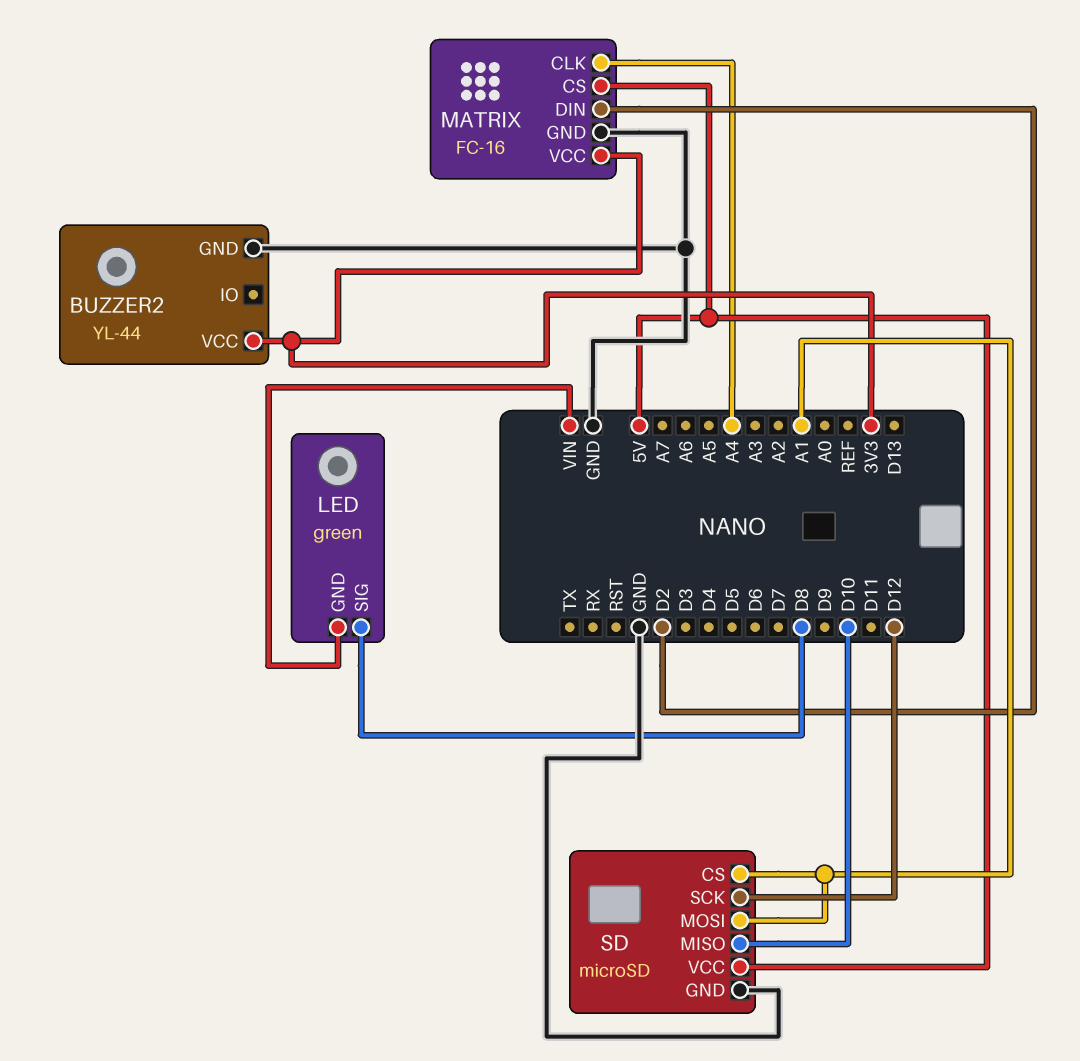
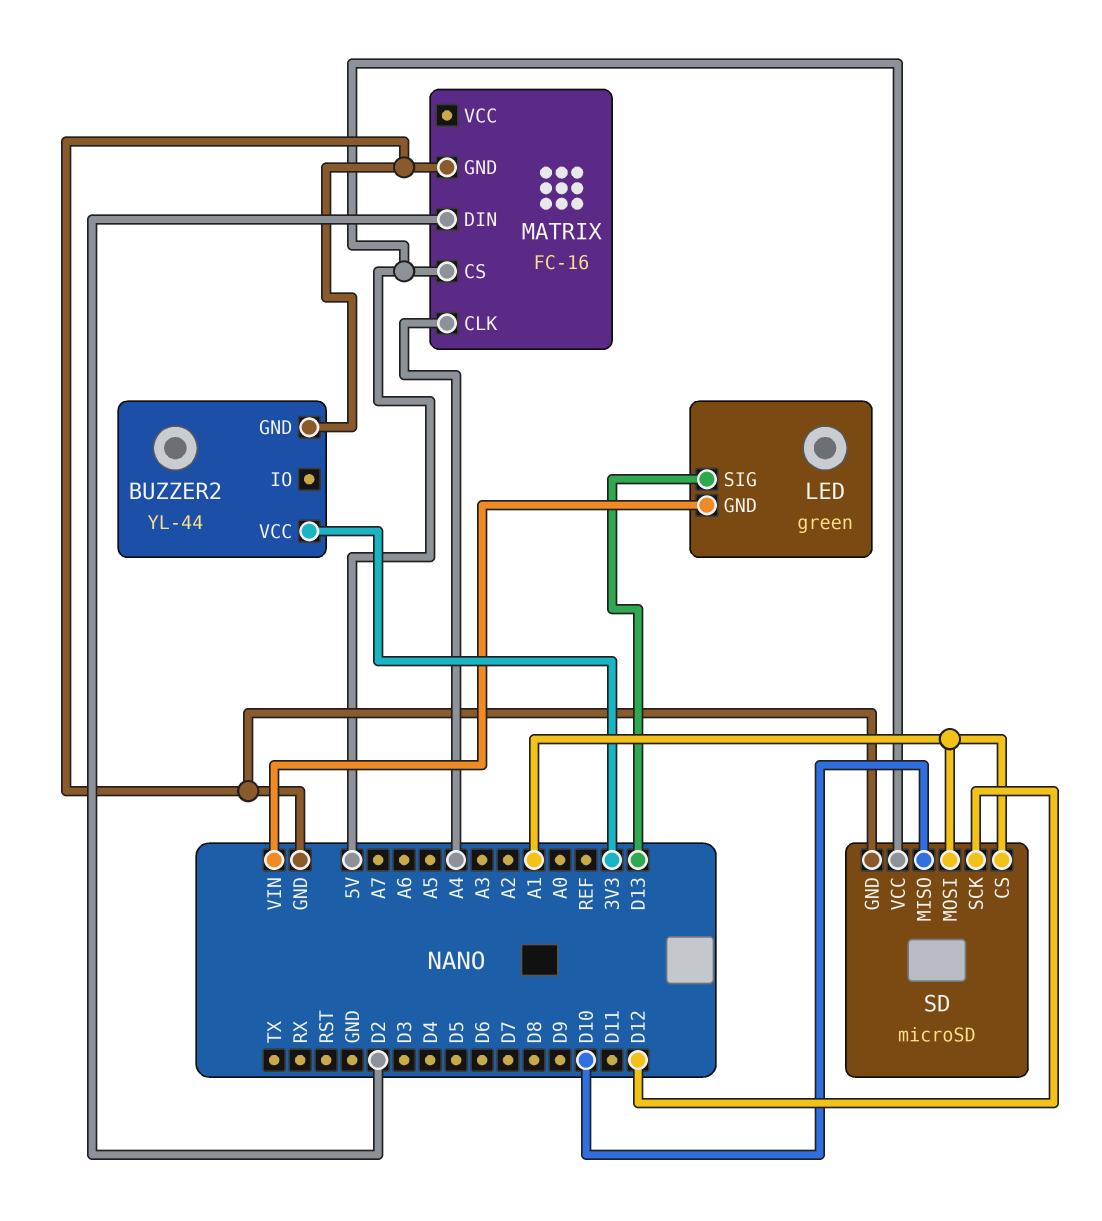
LED pin SIG: D8 -> D13
MATRIX pin VCC: 3V3 -> none

